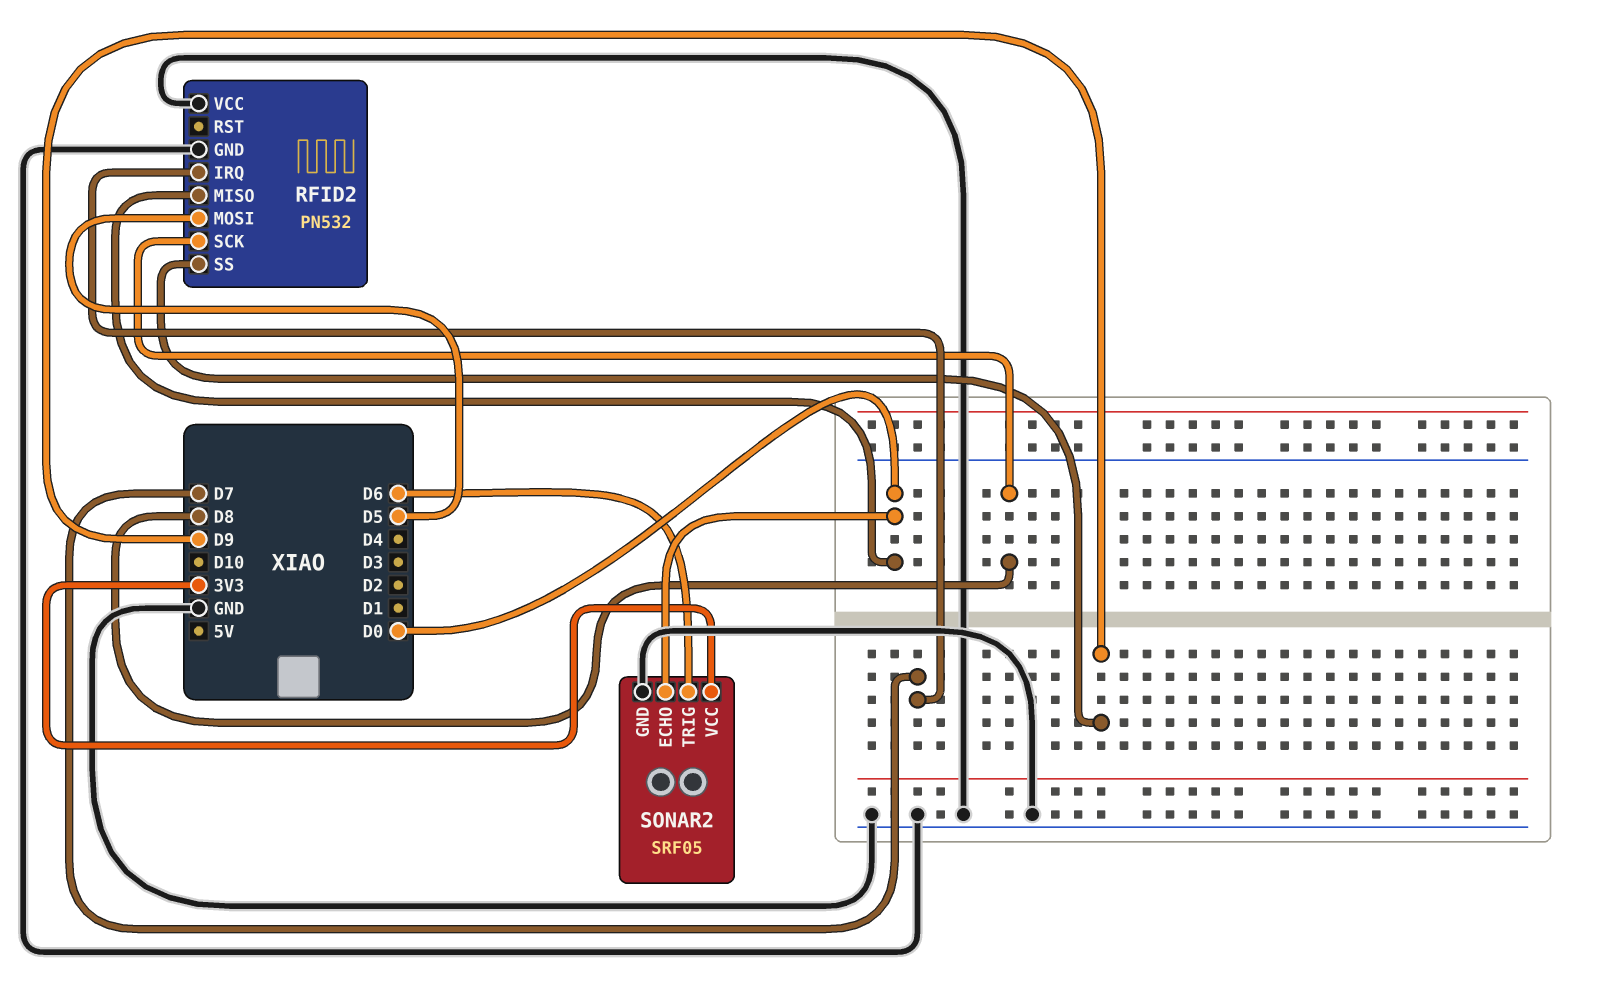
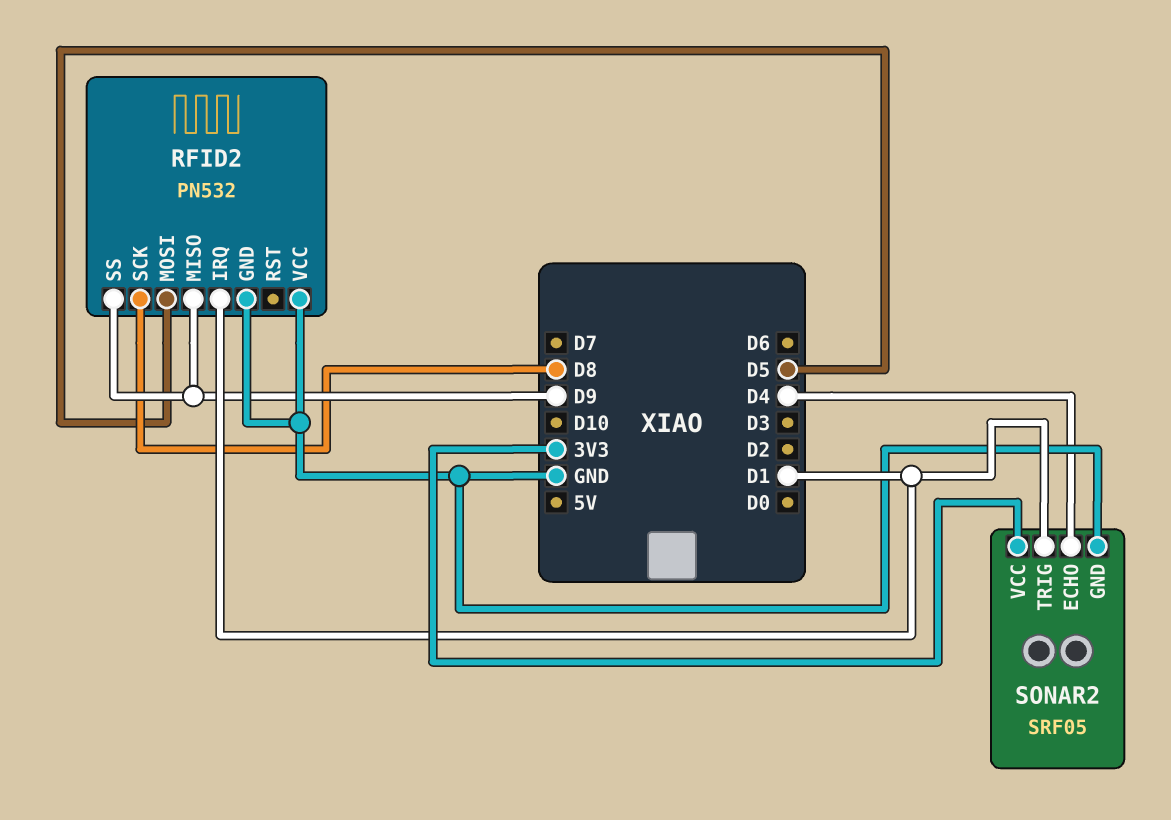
RFID2 pin IRQ: D7 -> D1
RFID2 pin MISO: D0 -> D9
SONAR2 pin ECHO: D0 -> D4
SONAR2 pin TRIG: D6 -> D1

